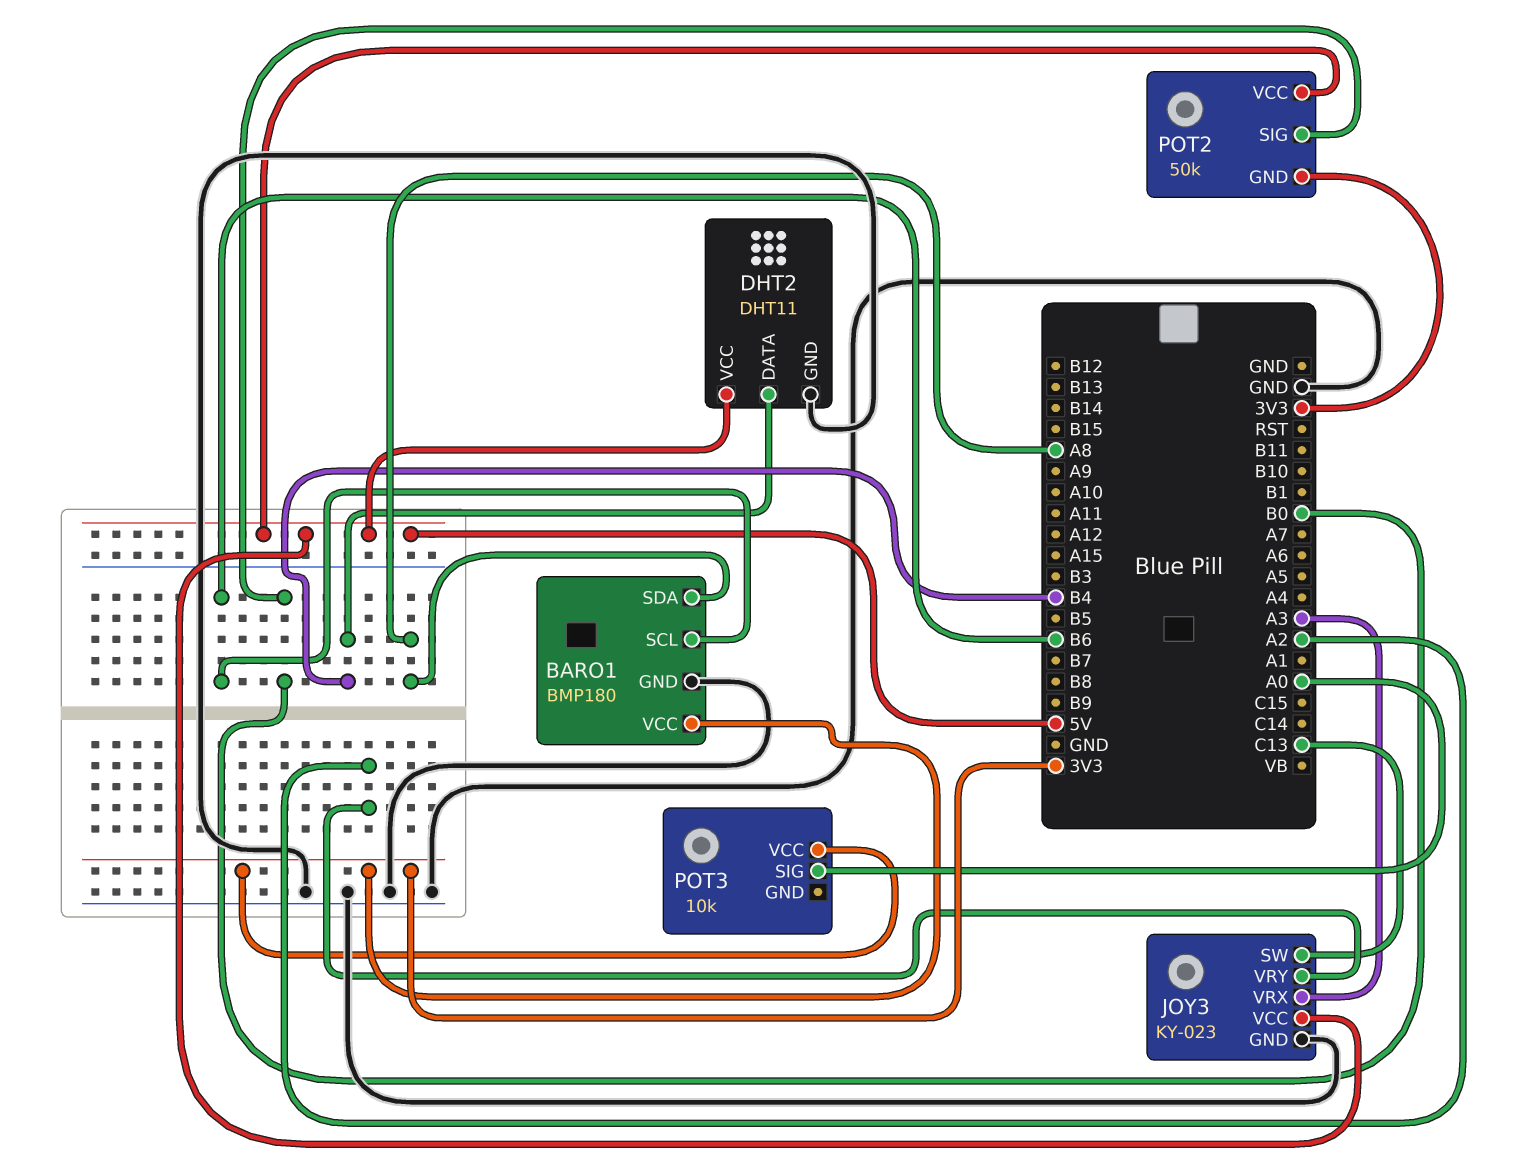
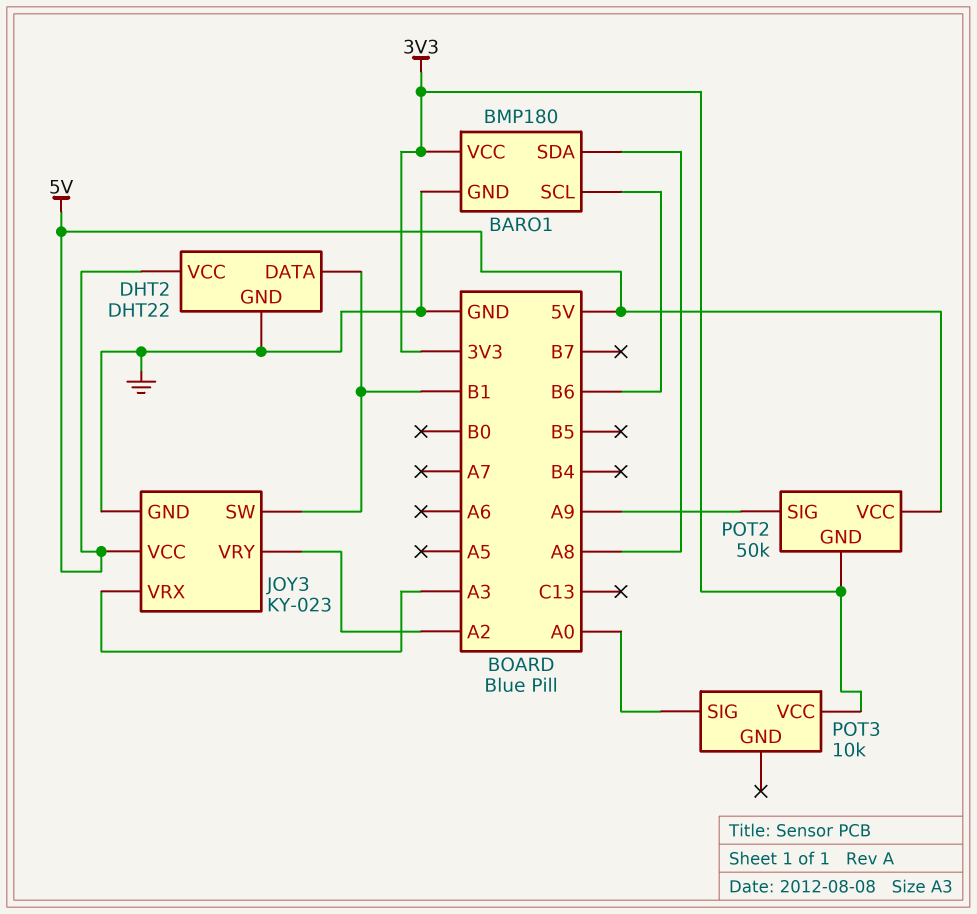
DHT2: DHT11 -> DHT22
DHT2 pin DATA: B4 -> B1
JOY3 pin SW: C13 -> B1
POT2 pin SIG: B0 -> A9

